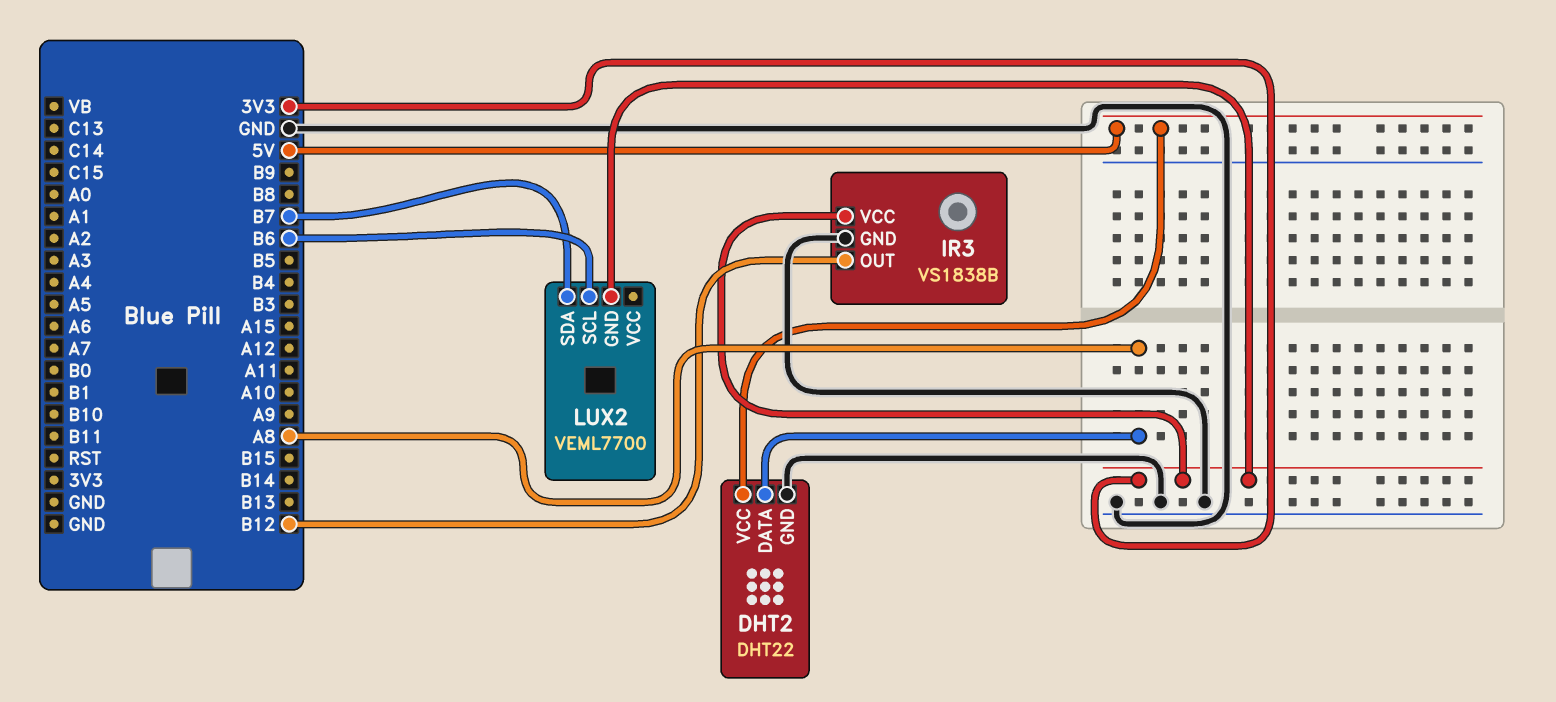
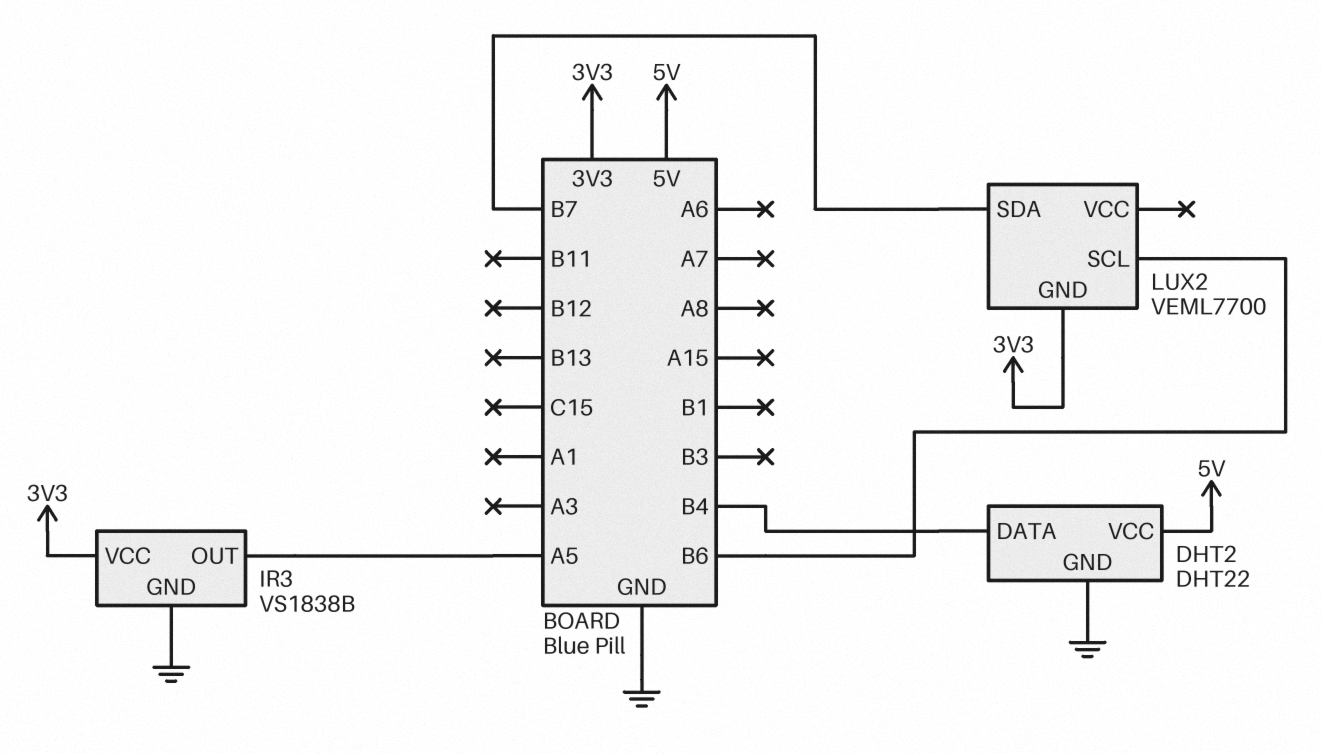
DHT2 pin DATA: A8 -> B4
IR3 pin OUT: B12 -> A5

